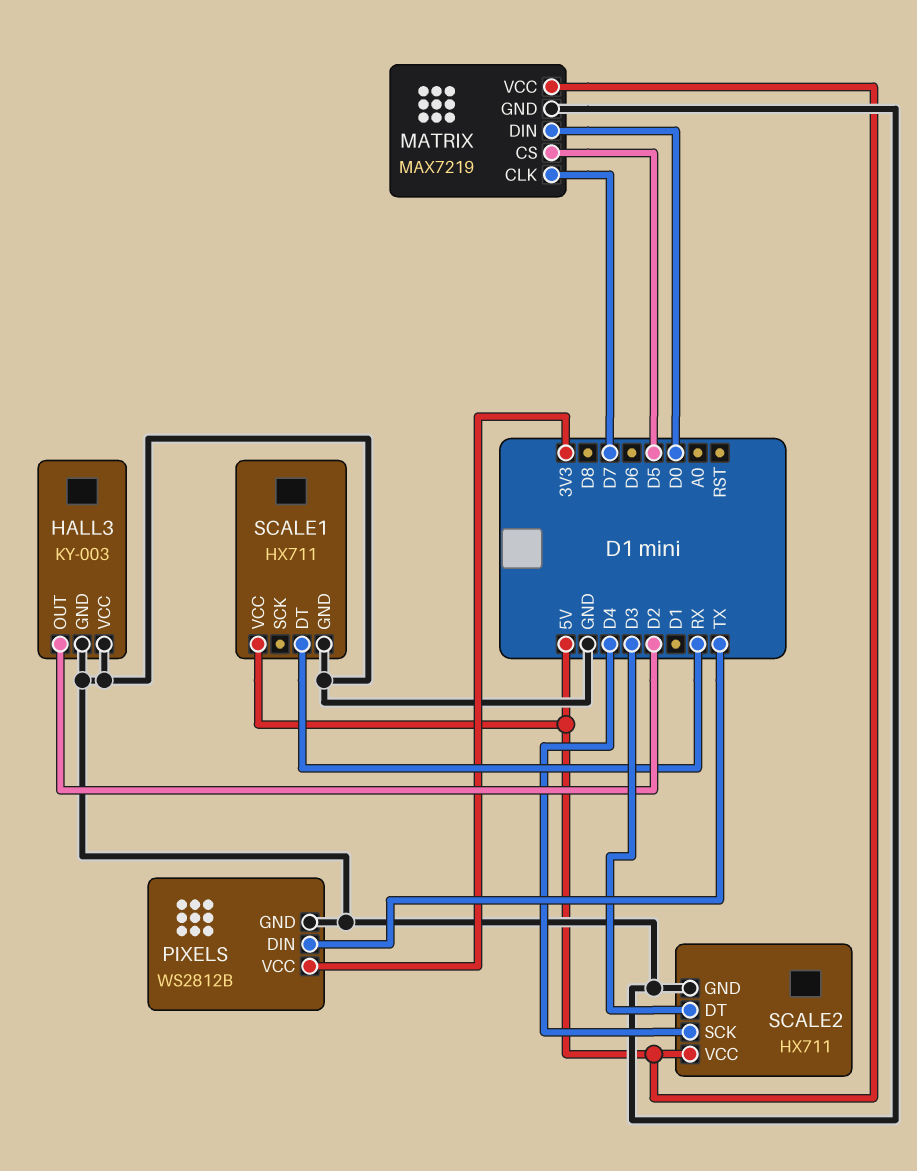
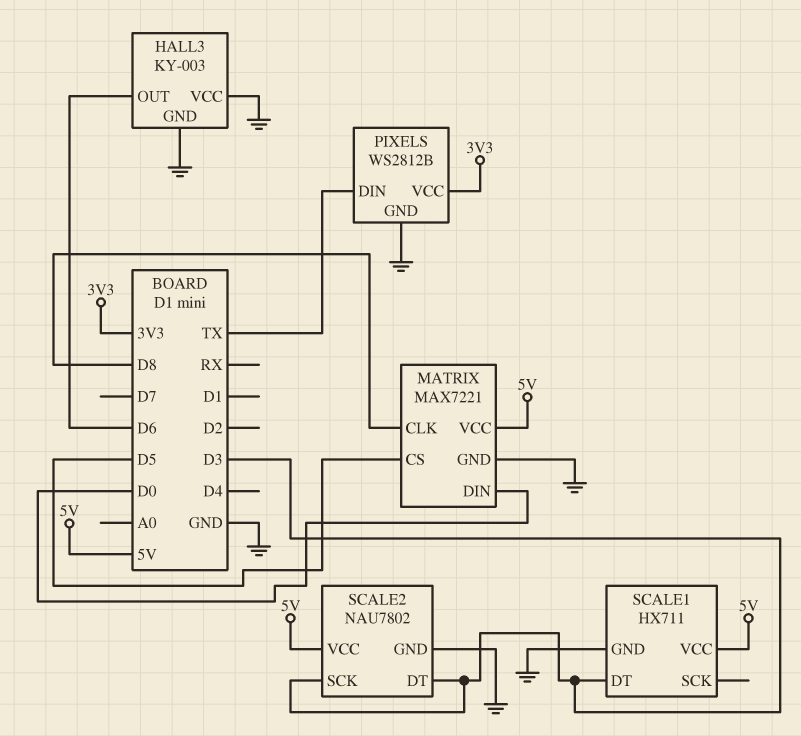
HALL3 pin OUT: D2 -> D6
MATRIX: MAX7219 -> MAX7221
MATRIX pin CLK: D7 -> D8
SCALE1 pin DT: RX -> D3
SCALE2: HX711 -> NAU7802
SCALE2 pin SCK: D4 -> D3

